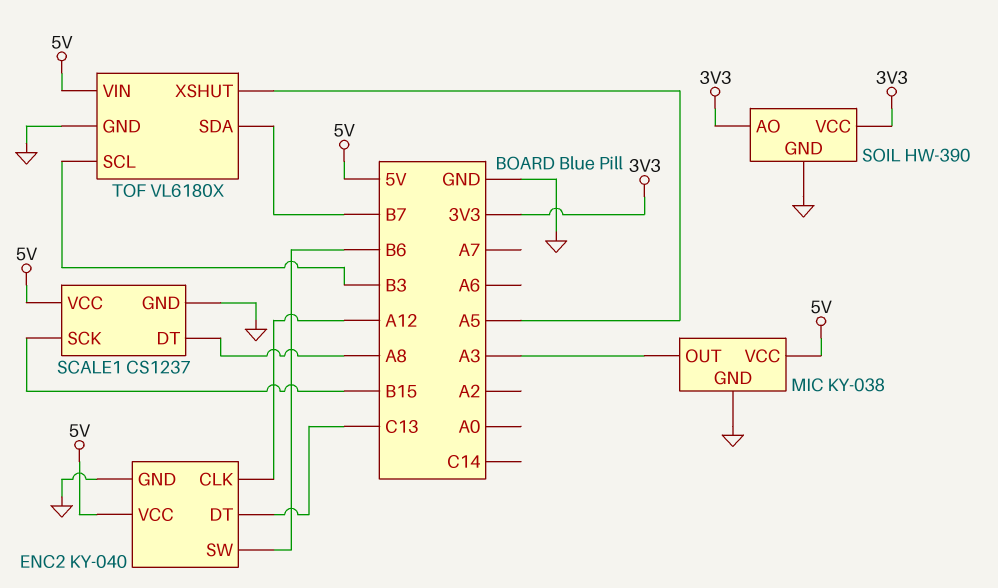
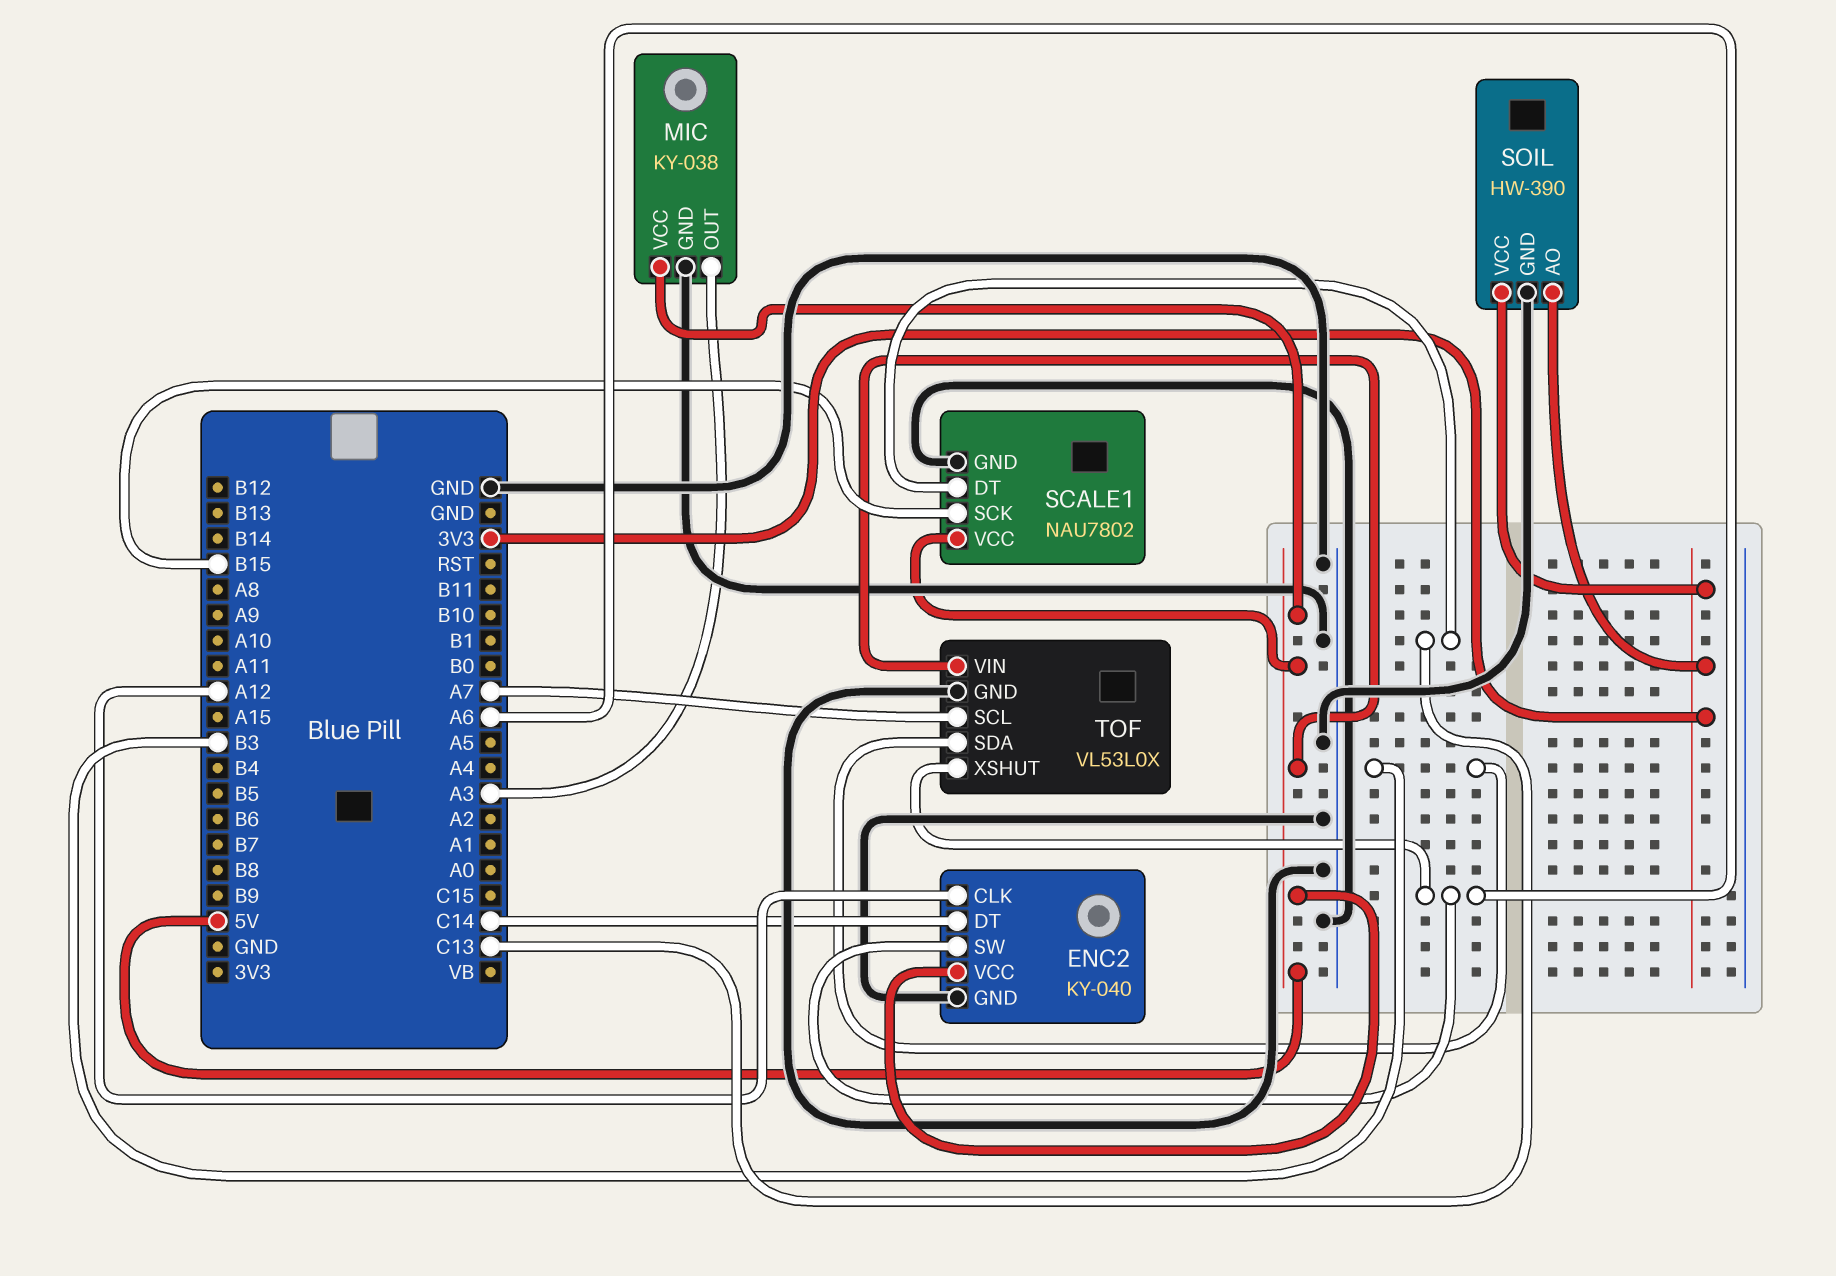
ENC2 pin DT: C13 -> C14
ENC2 pin SW: B6 -> A6
SCALE1: CS1237 -> NAU7802
SCALE1 pin DT: A8 -> C13
TOF: VL6180X -> VL53L0X
TOF pin SCL: B3 -> A7
TOF pin SDA: B7 -> B3
TOF pin XSHUT: A5 -> A6

